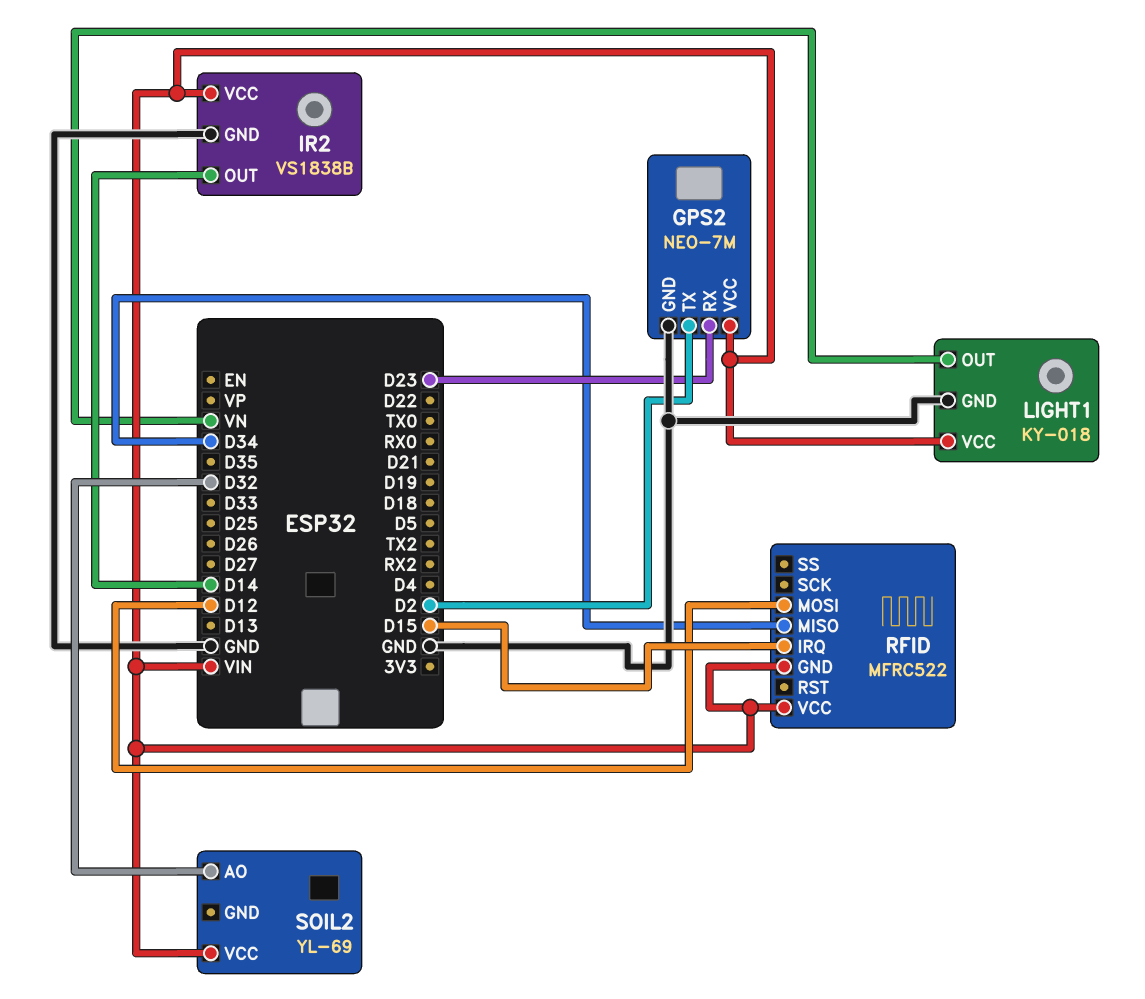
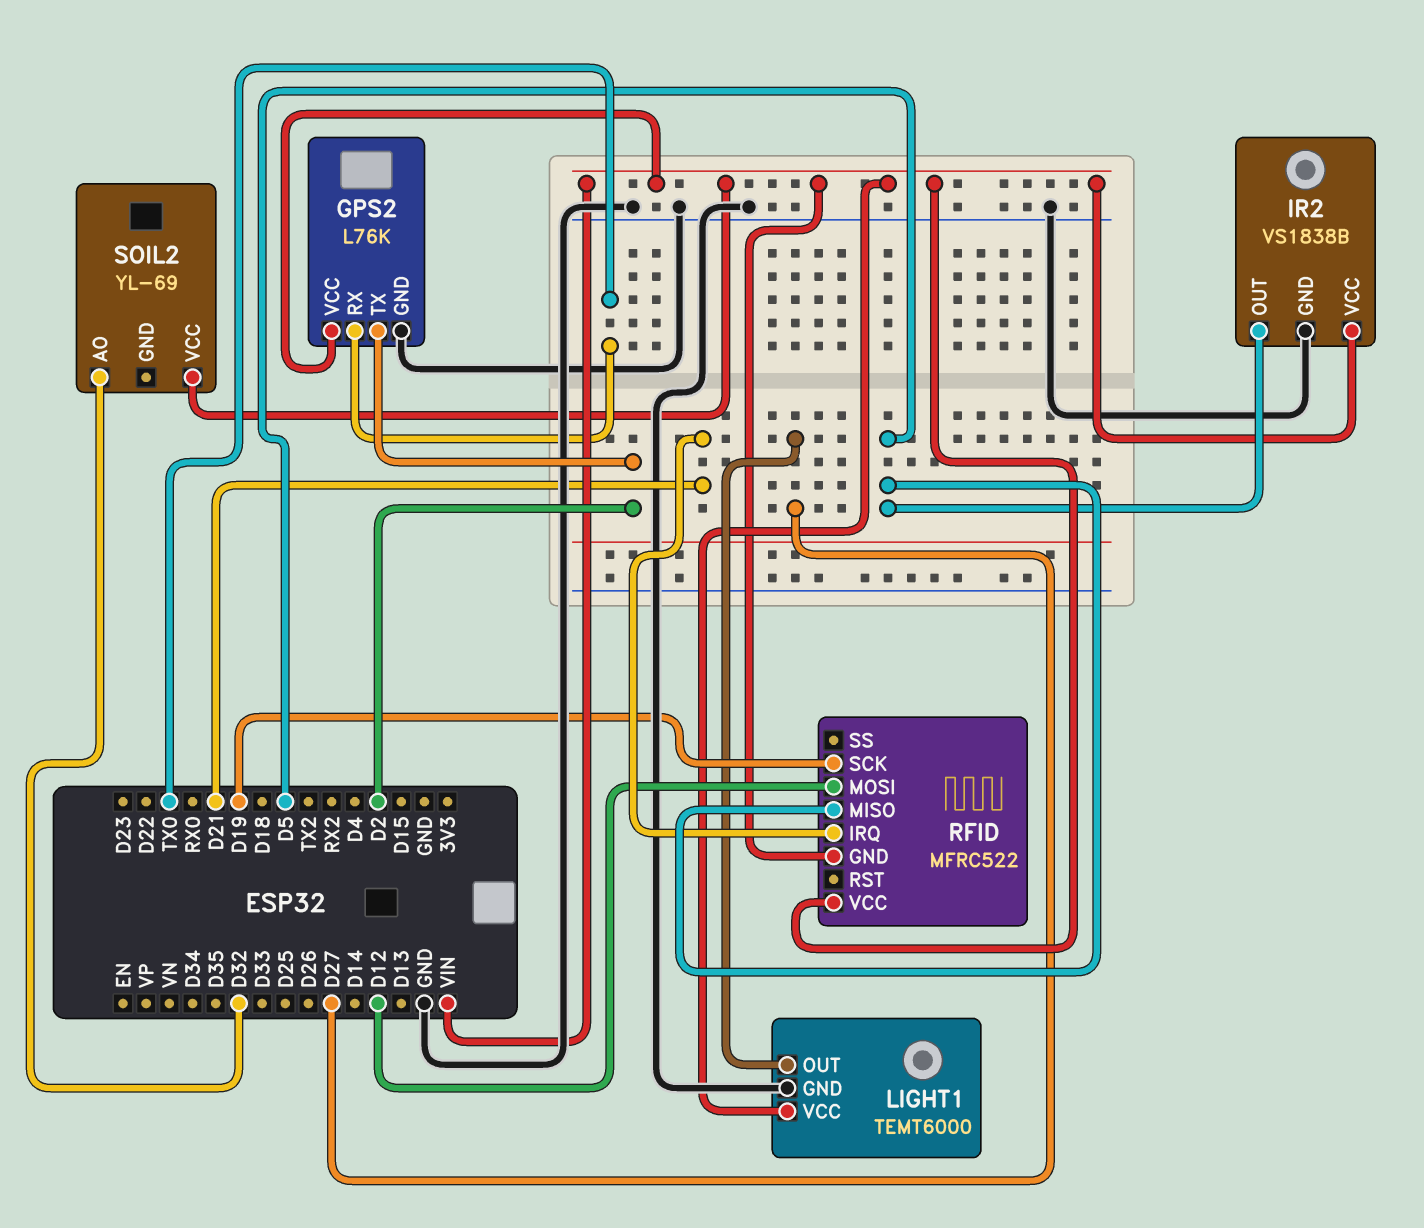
GPS2: NEO-7M -> L76K
GPS2 pin RX: D23 -> TX0
IR2 pin OUT: D14 -> D5
LIGHT1: KY-018 -> TEMT6000
LIGHT1 pin OUT: VN -> D27
RFID pin IRQ: D15 -> D21
RFID pin MISO: D34 -> D5
RFID pin SCK: none -> D19

